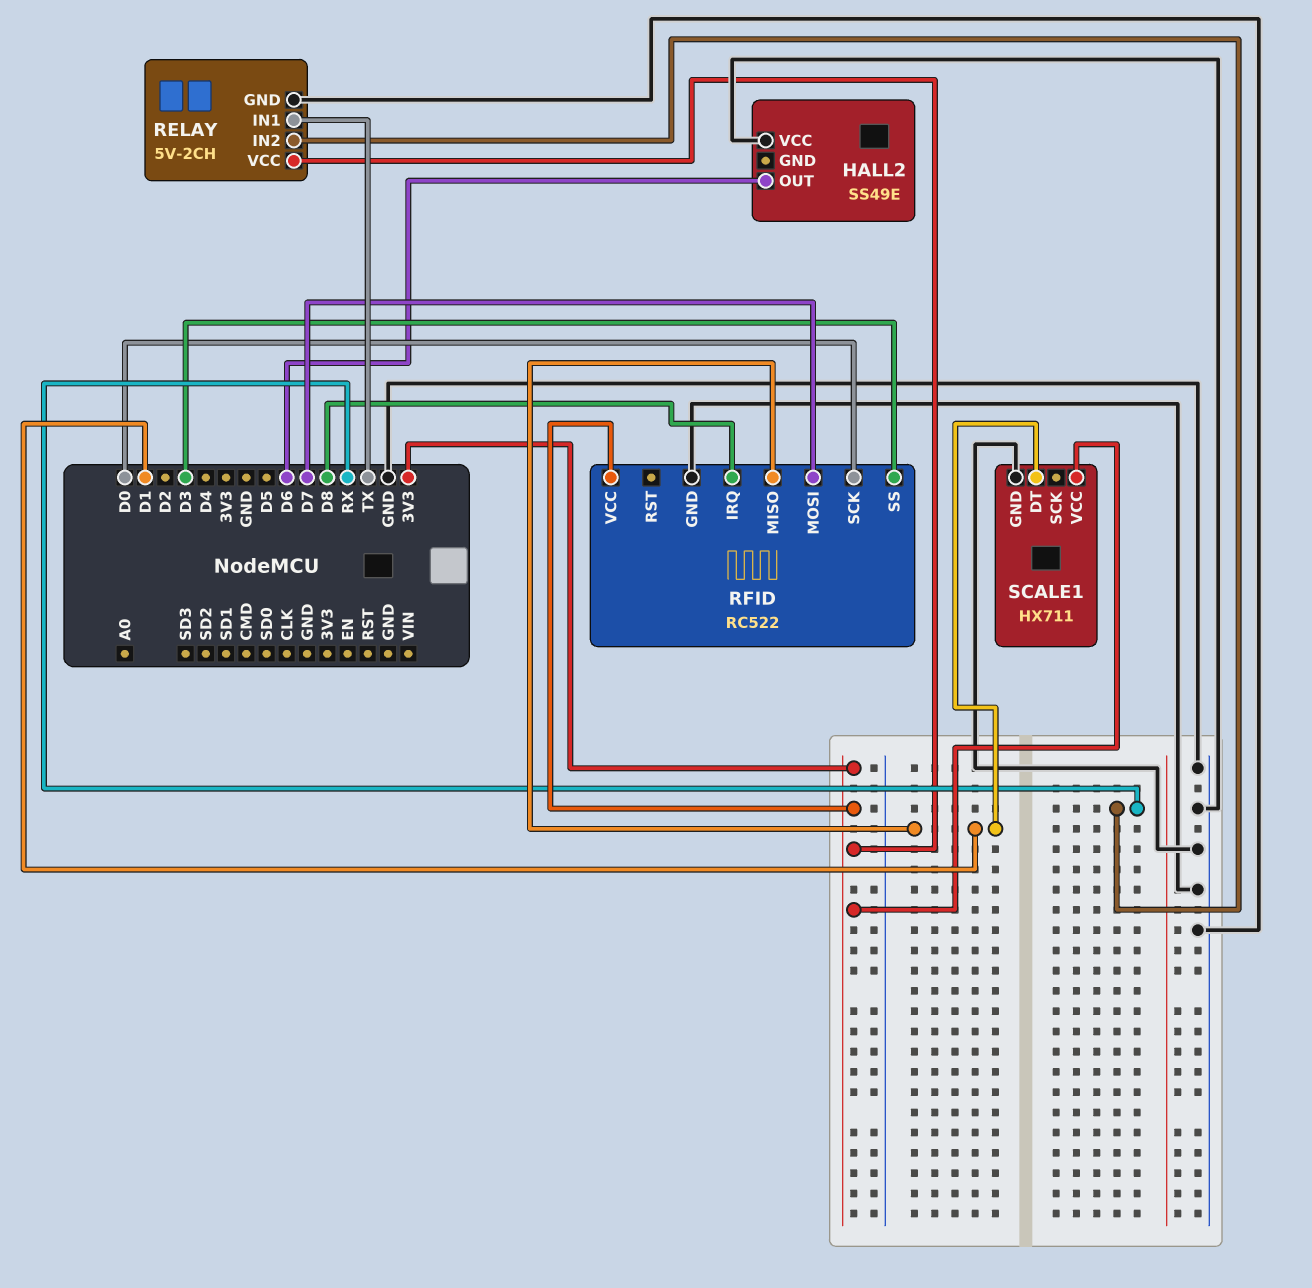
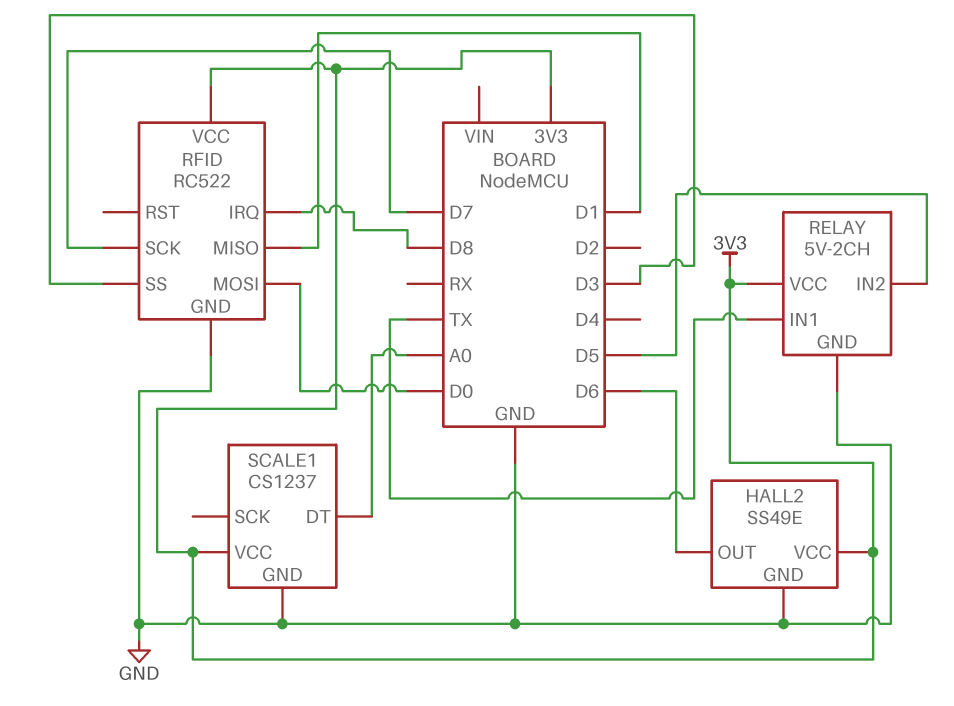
HALL2 pin GND: none -> GND
HALL2 pin VCC: GND -> 3V3
RELAY pin IN2: RX -> D5
RFID pin MOSI: D7 -> D0
RFID pin SCK: D0 -> D7
SCALE1: HX711 -> CS1237
SCALE1 pin DT: D1 -> A0

